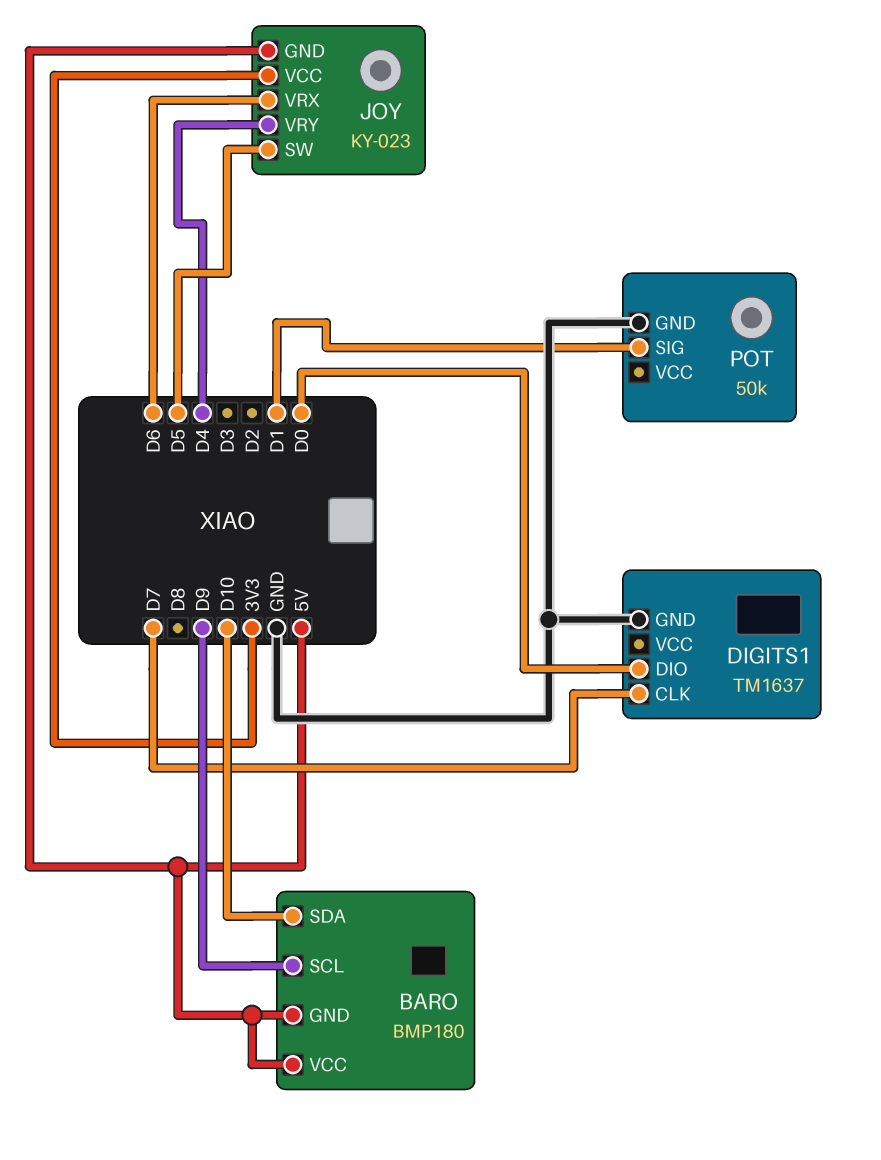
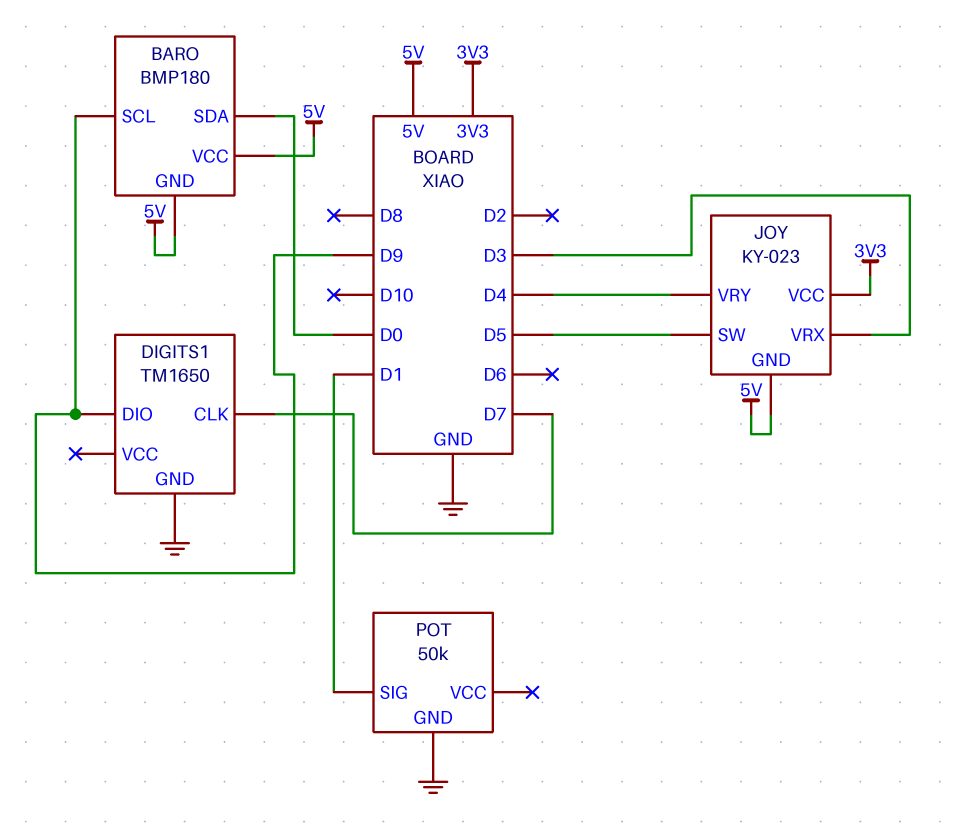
BARO pin SDA: D10 -> D0
DIGITS1: TM1637 -> TM1650
DIGITS1 pin DIO: D0 -> D9
JOY pin VRX: D6 -> D3

